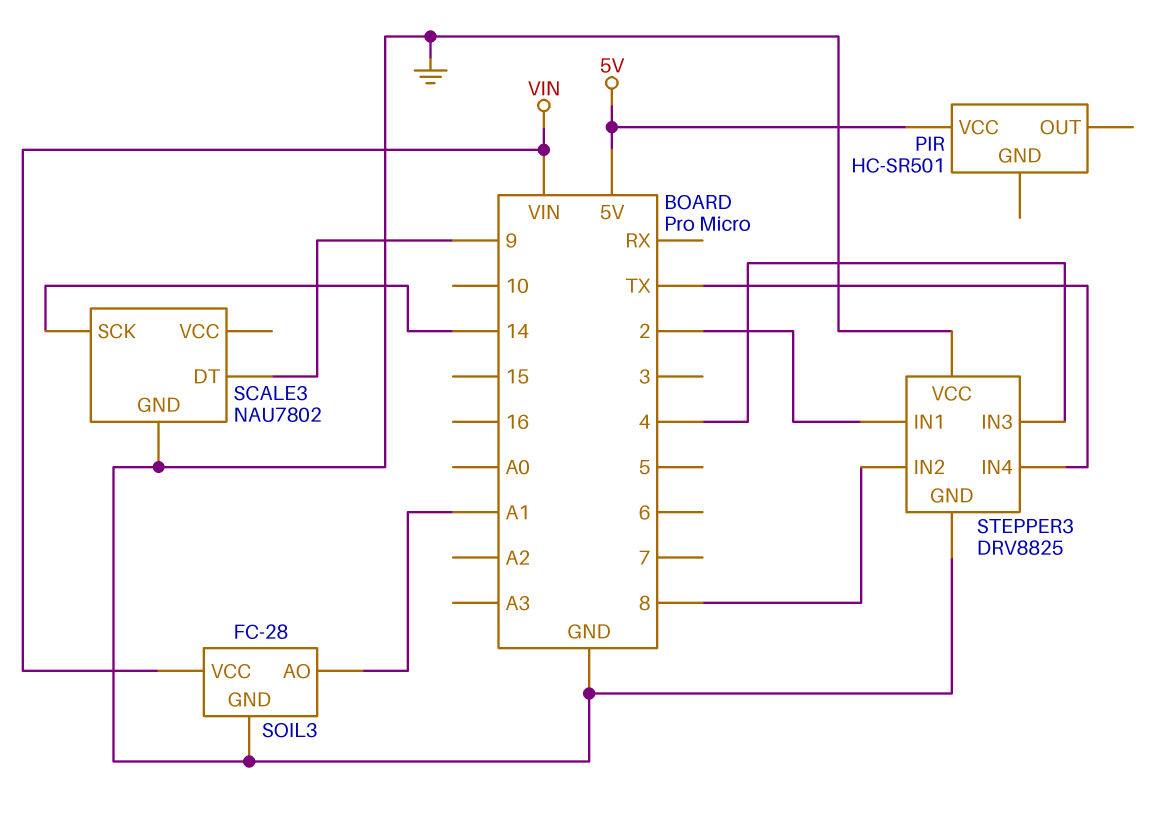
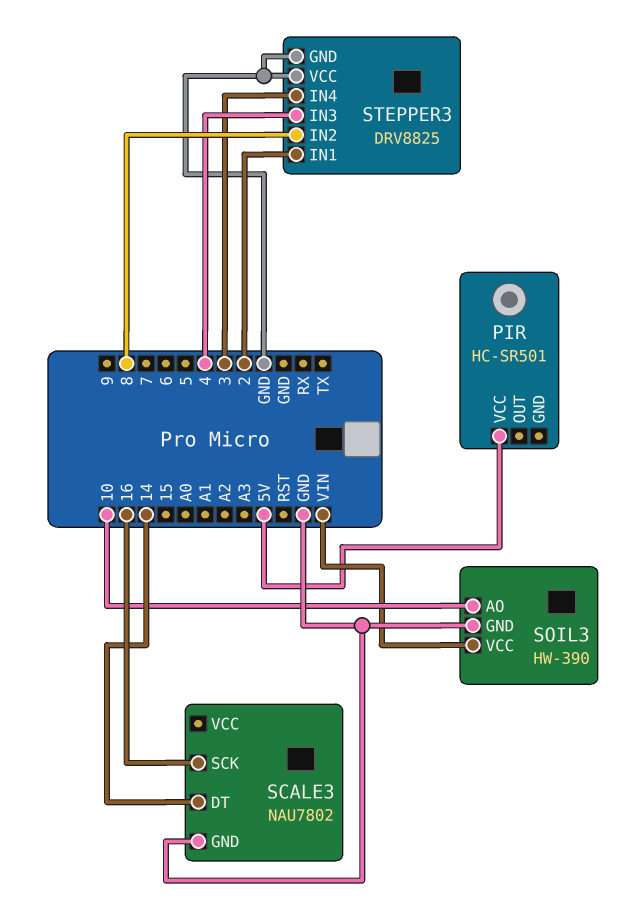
SCALE3 pin DT: 9 -> 14
SCALE3 pin SCK: 14 -> 16
SOIL3: FC-28 -> HW-390
SOIL3 pin AO: A1 -> 10
STEPPER3 pin IN4: TX -> 3

